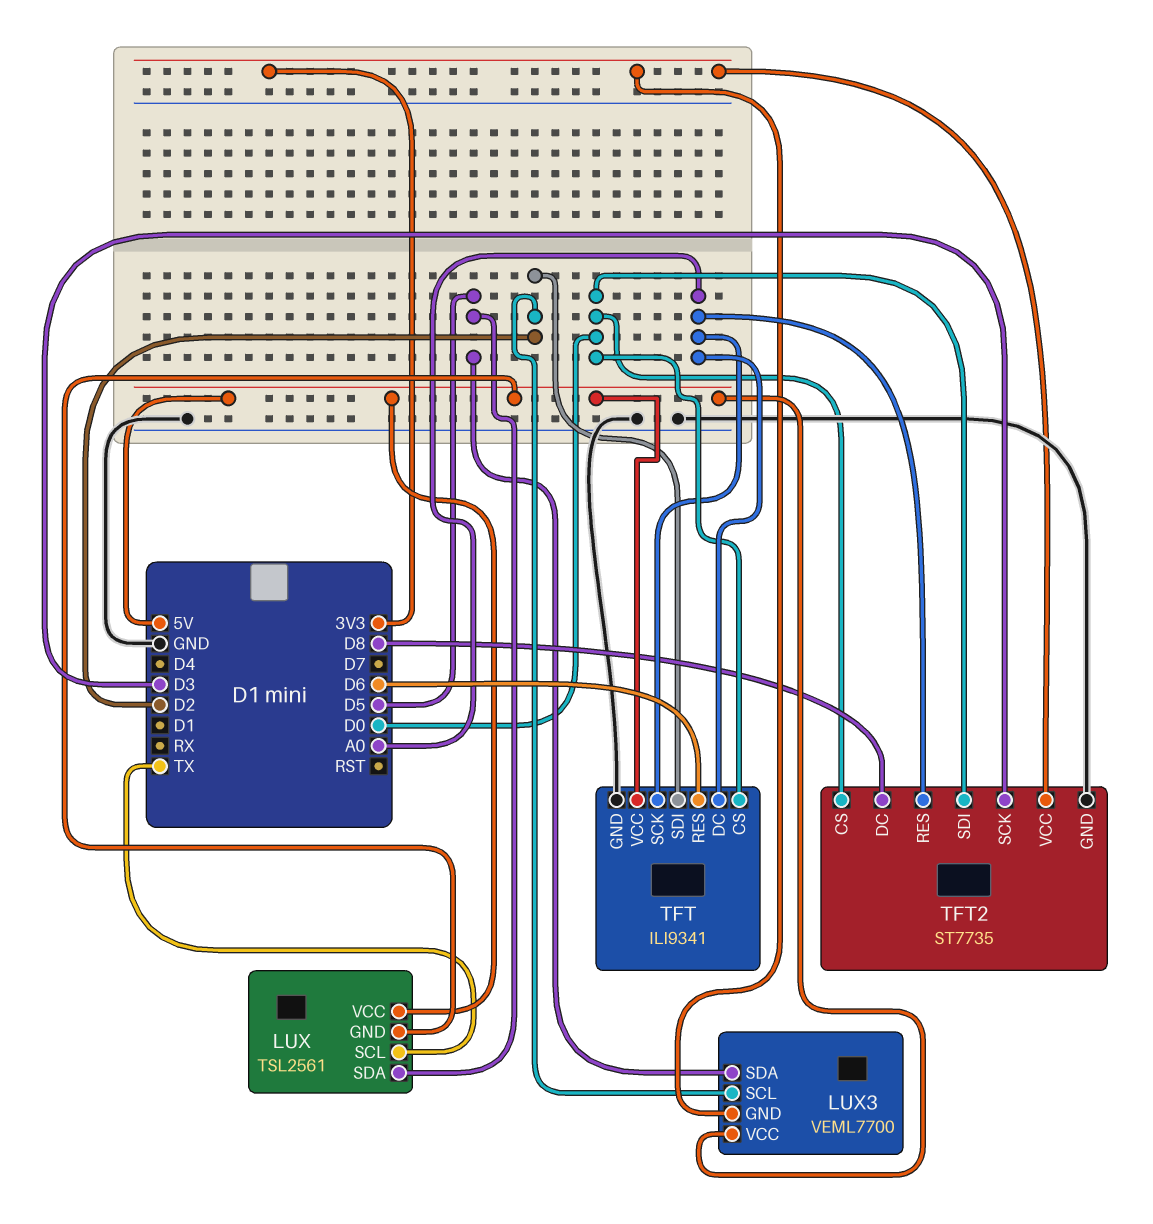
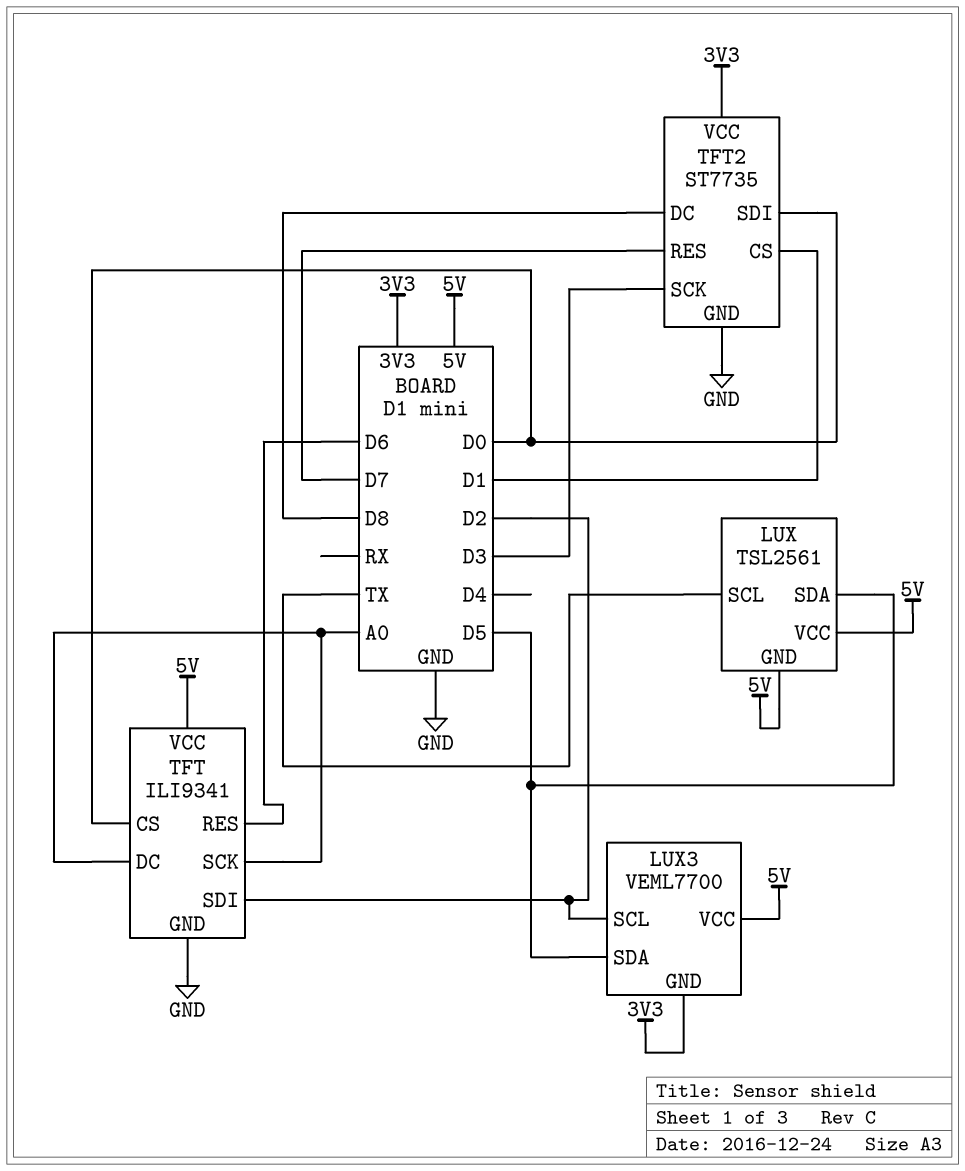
TFT2 pin CS: D0 -> D1
TFT2 pin RES: A0 -> D7

